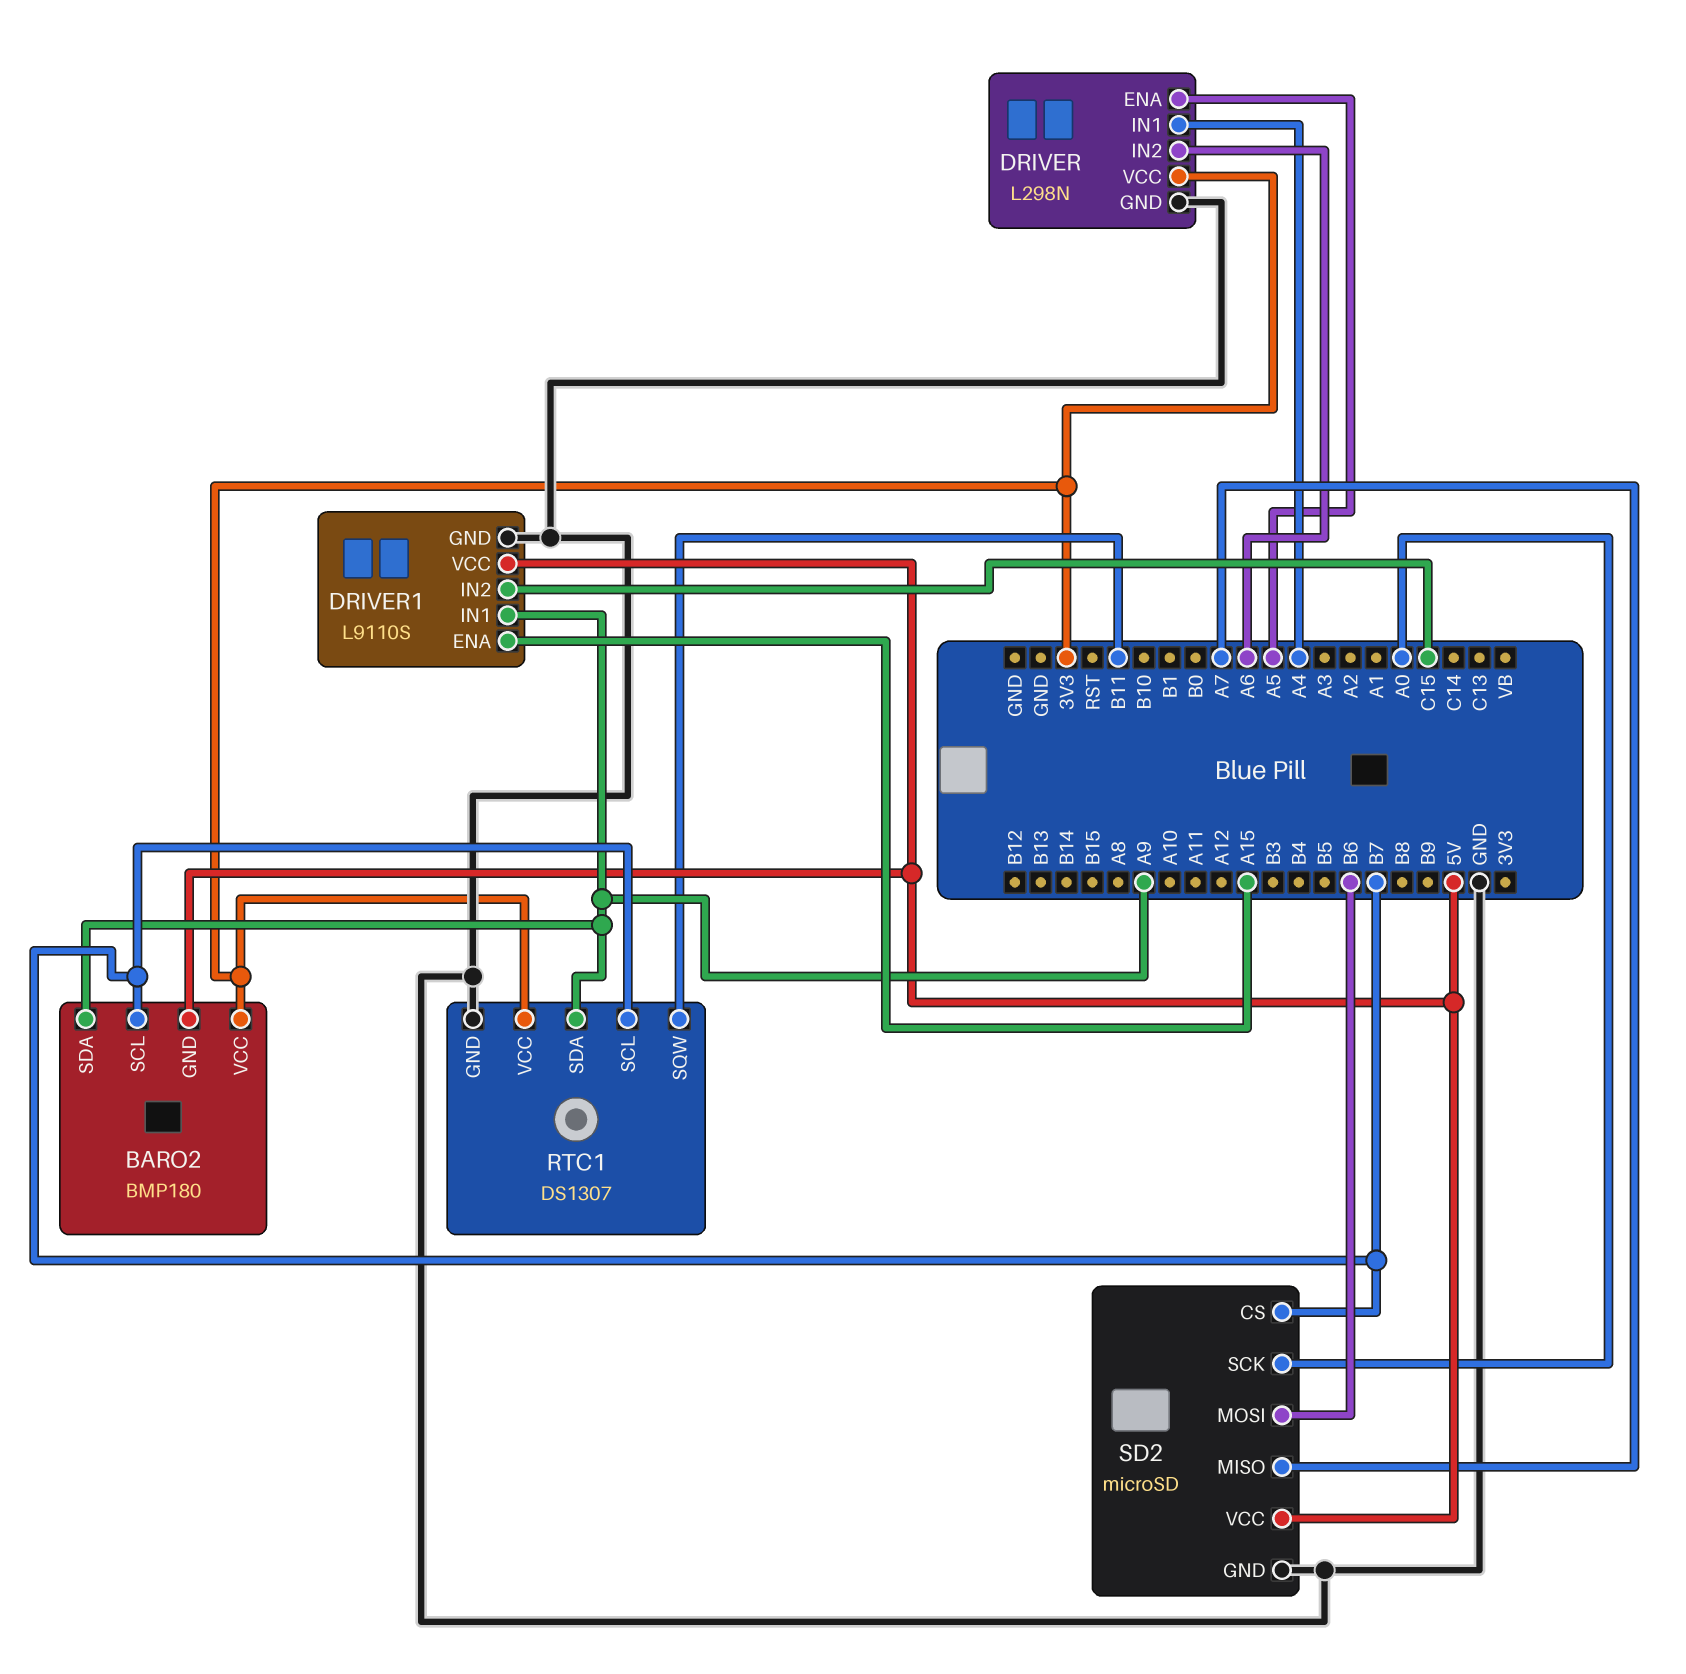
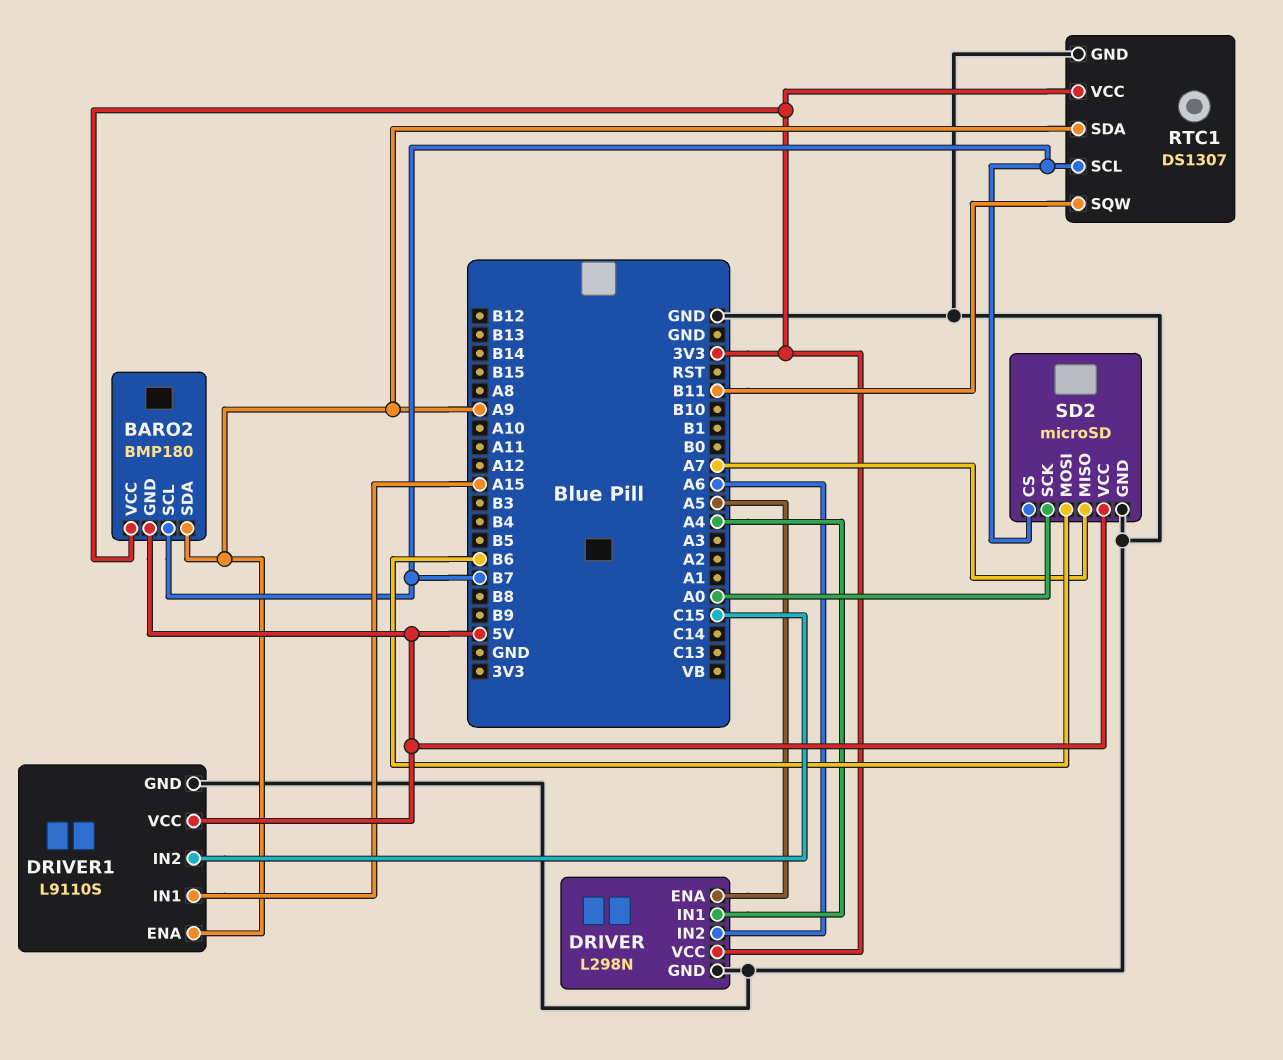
DRIVER1 pin ENA: A15 -> A9
DRIVER1 pin IN1: A9 -> A15

